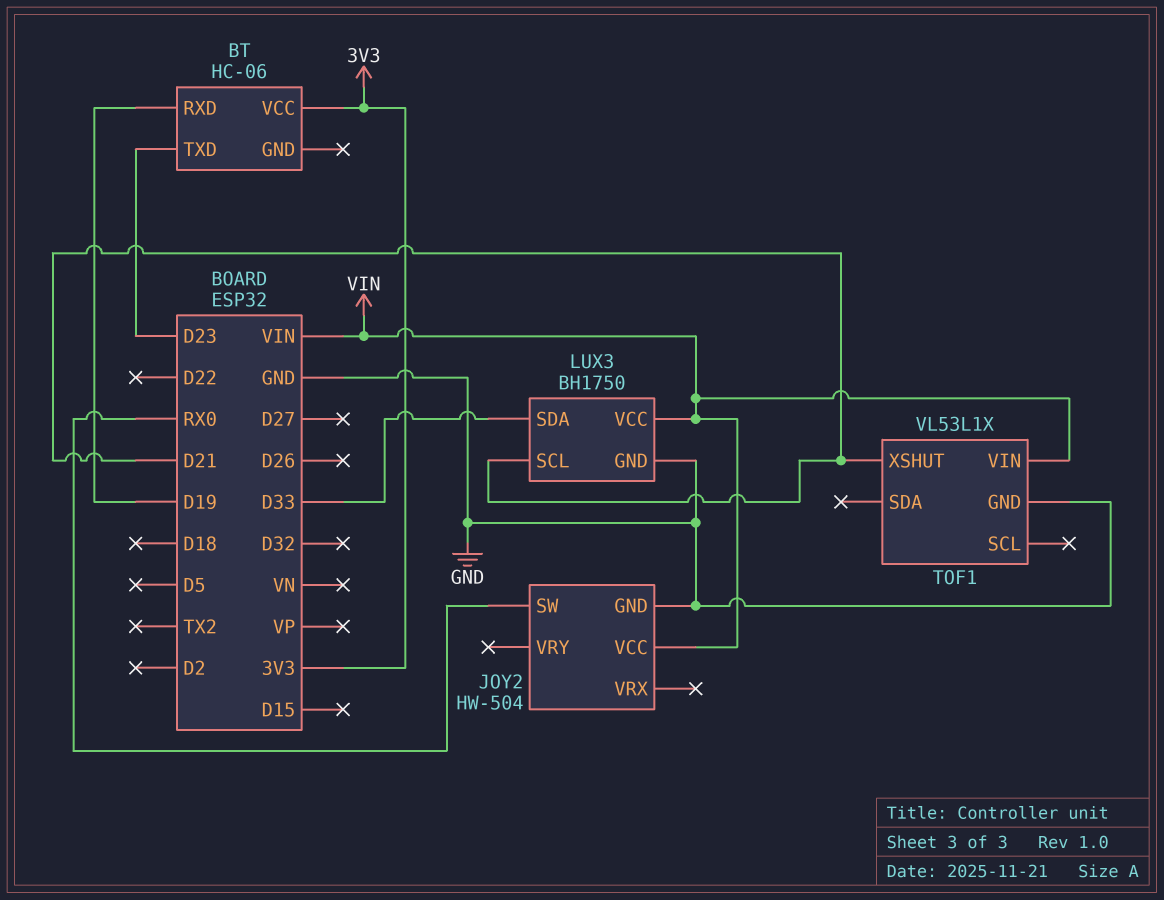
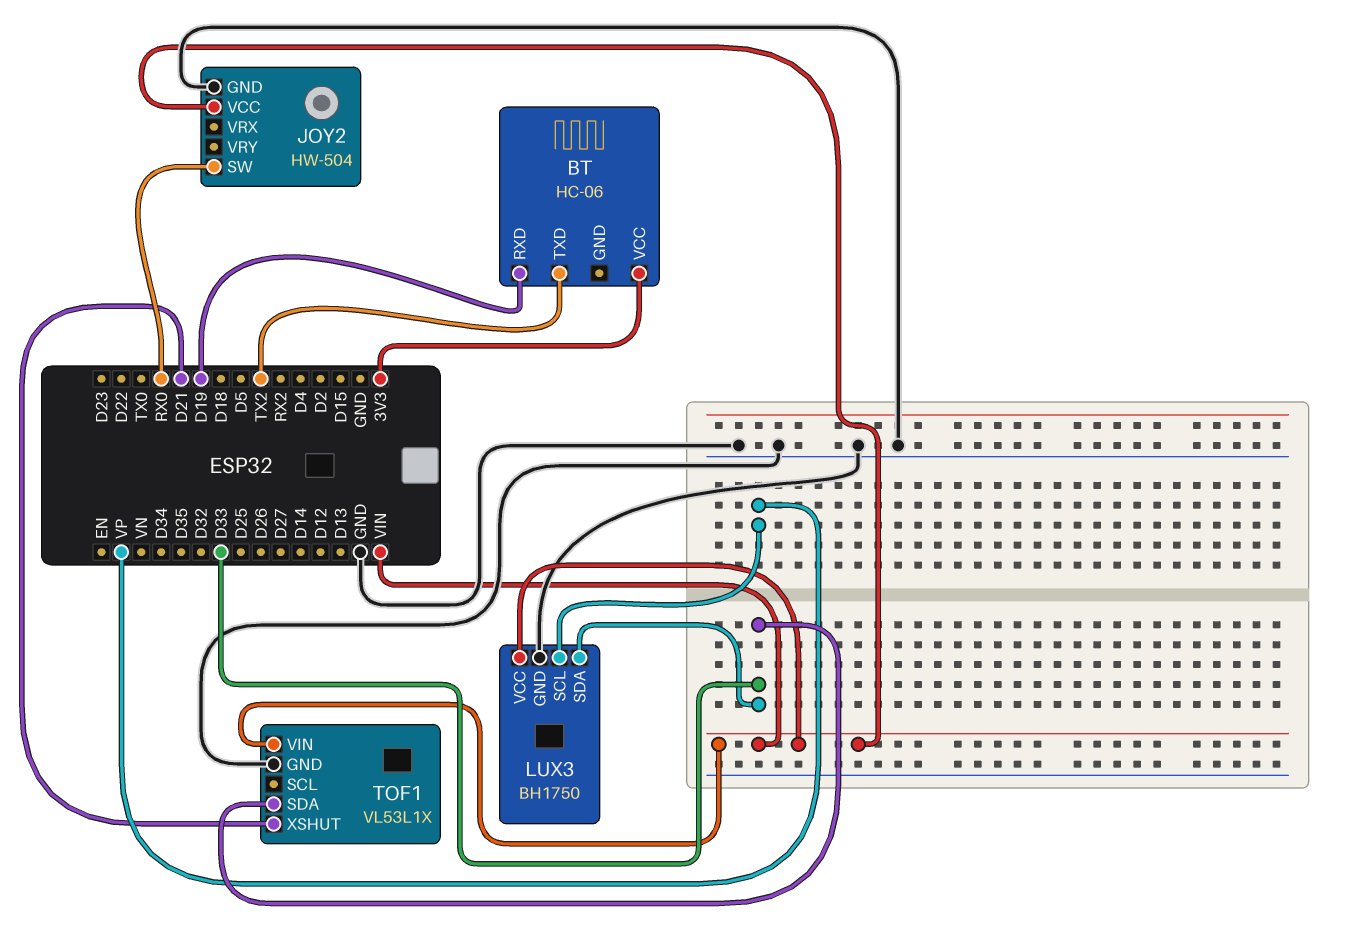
BT pin TXD: D23 -> TX2
LUX3 pin SCL: D21 -> VP
TOF1 pin SDA: none -> D33

